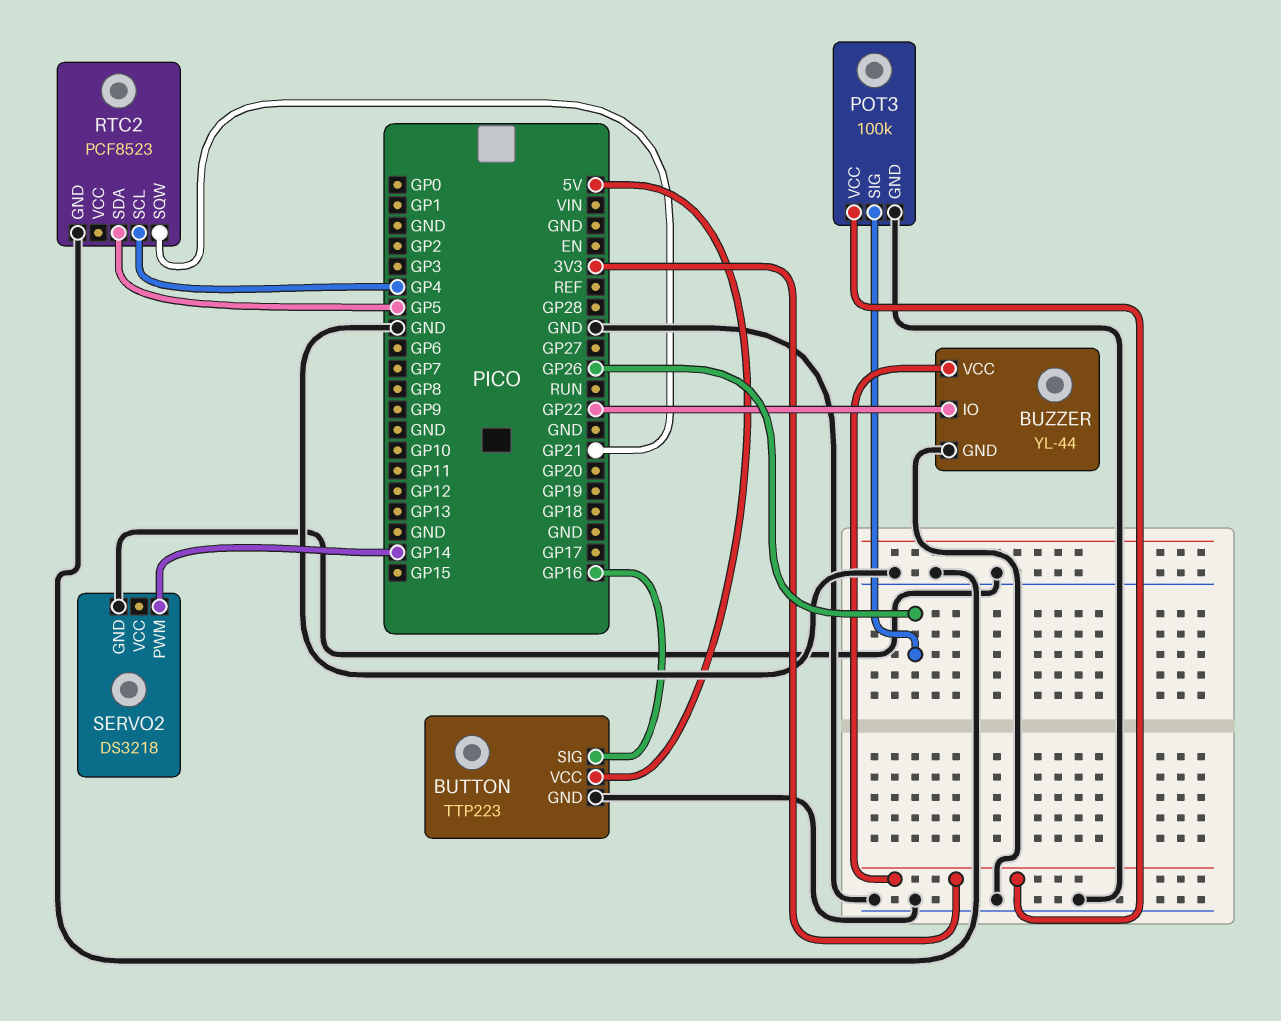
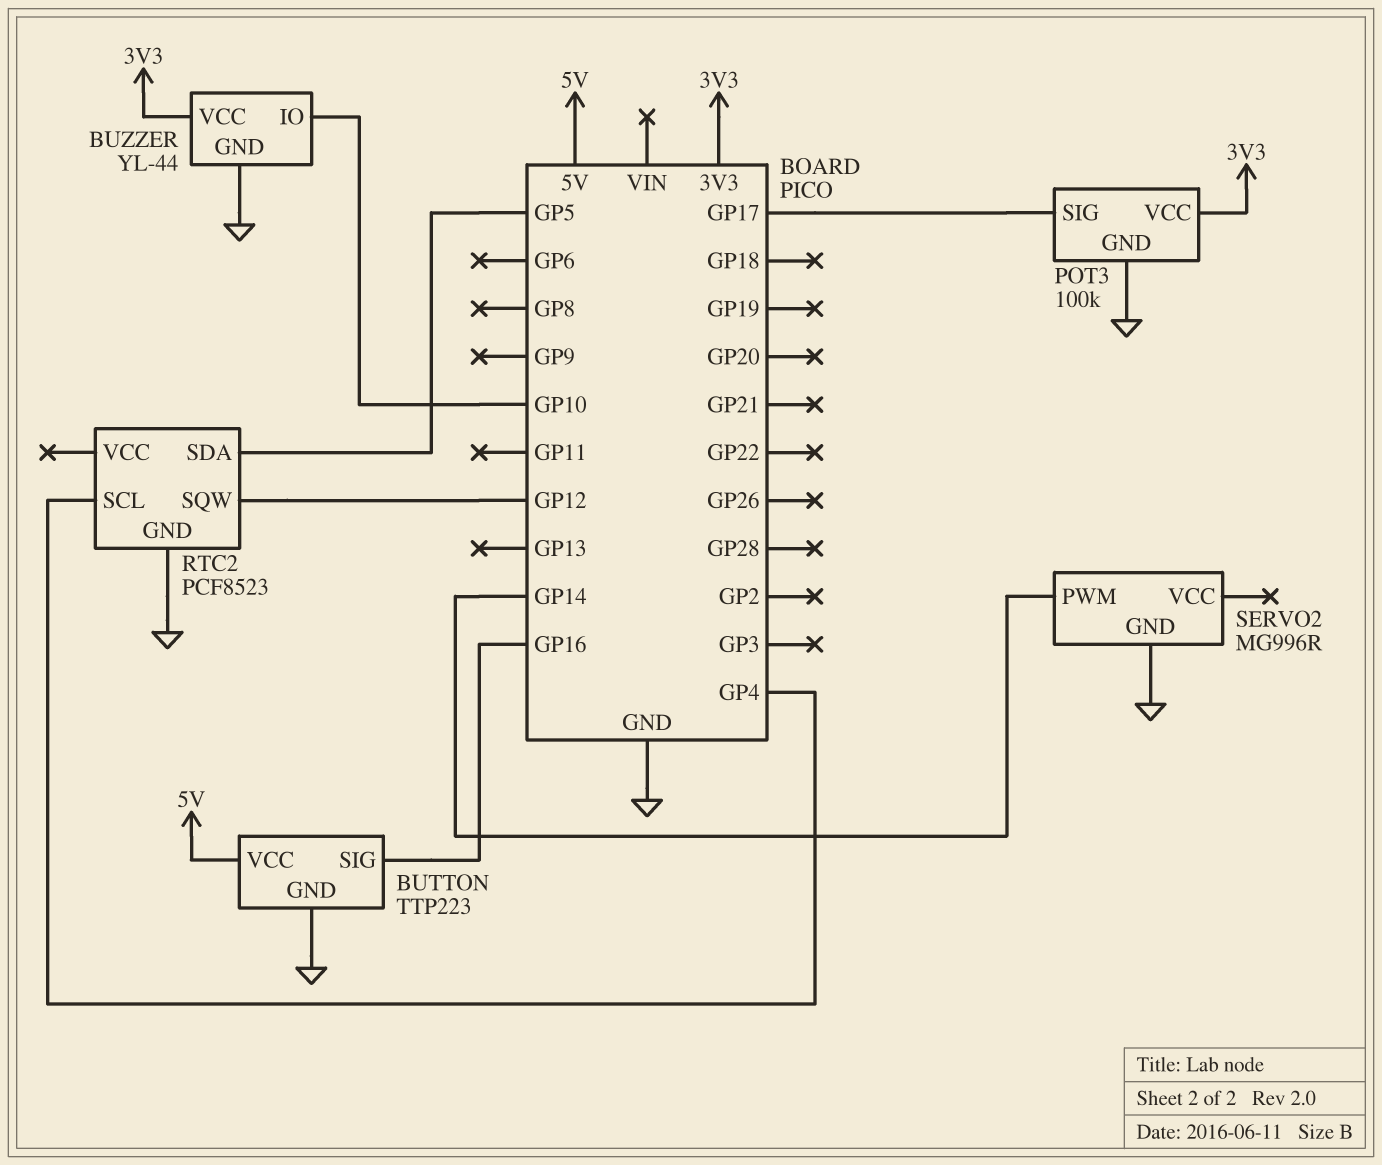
BUZZER pin IO: GP22 -> GP10
POT3 pin SIG: GP26 -> GP17
RTC2 pin SQW: GP21 -> GP12
SERVO2: DS3218 -> MG996R

